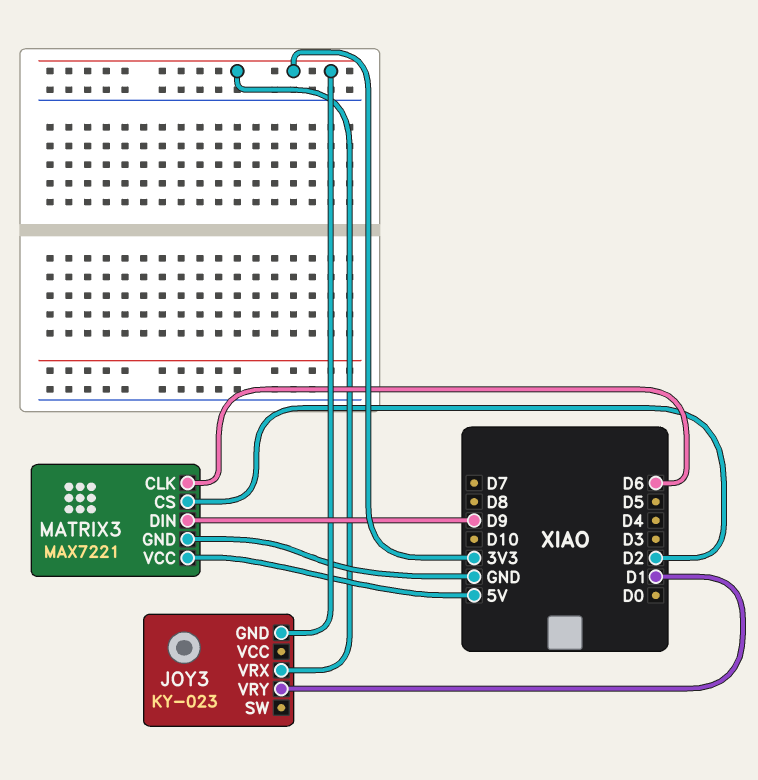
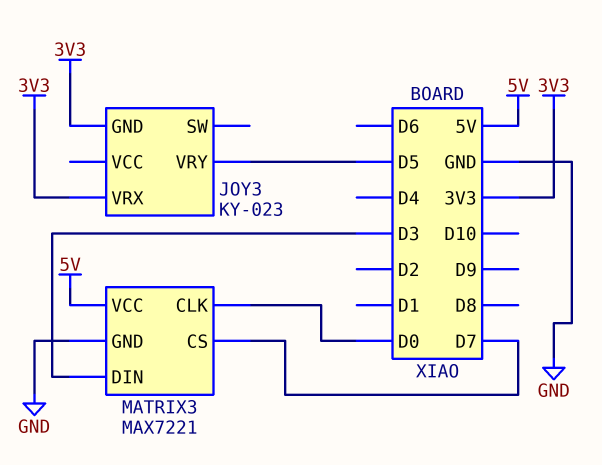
JOY3 pin VRY: D1 -> D5
MATRIX3 pin CLK: D6 -> D0
MATRIX3 pin CS: D2 -> D7
MATRIX3 pin DIN: D9 -> D3

